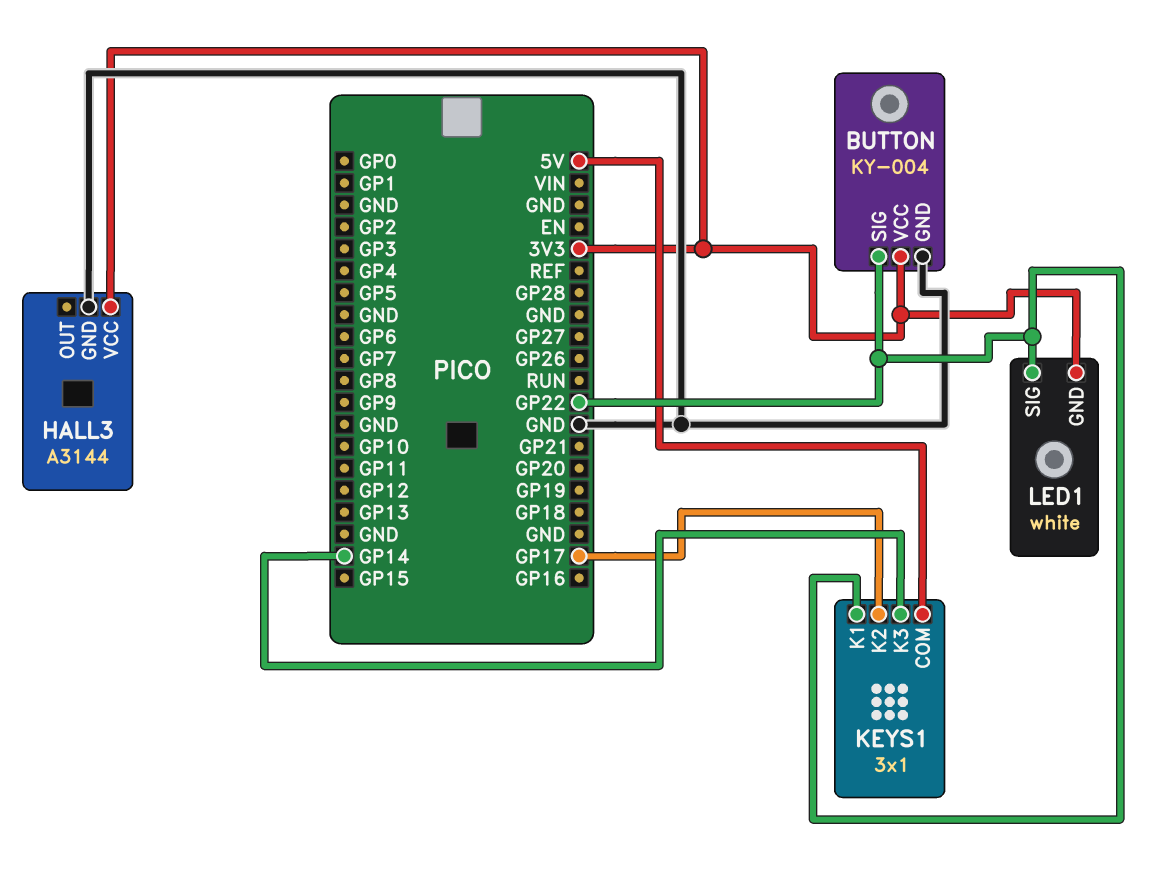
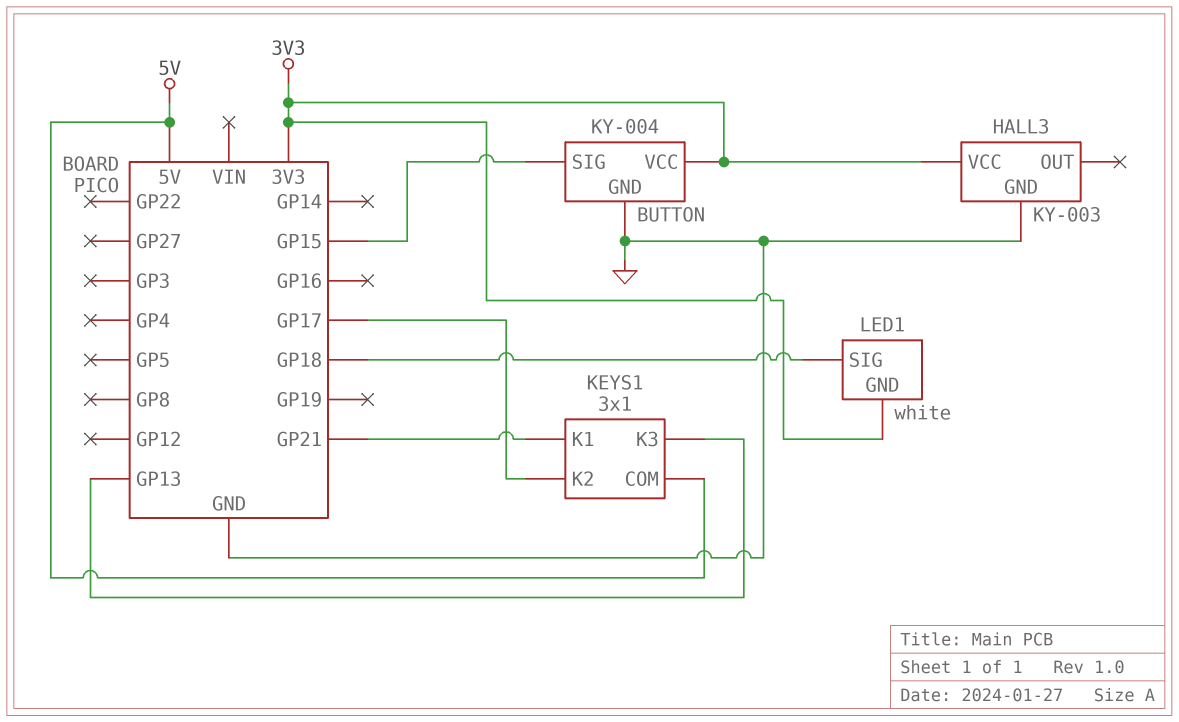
BUTTON pin SIG: GP22 -> GP15
HALL3: A3144 -> KY-003
KEYS1 pin K1: GP22 -> GP21
KEYS1 pin K3: GP14 -> GP13
LED1 pin SIG: GP22 -> GP18

